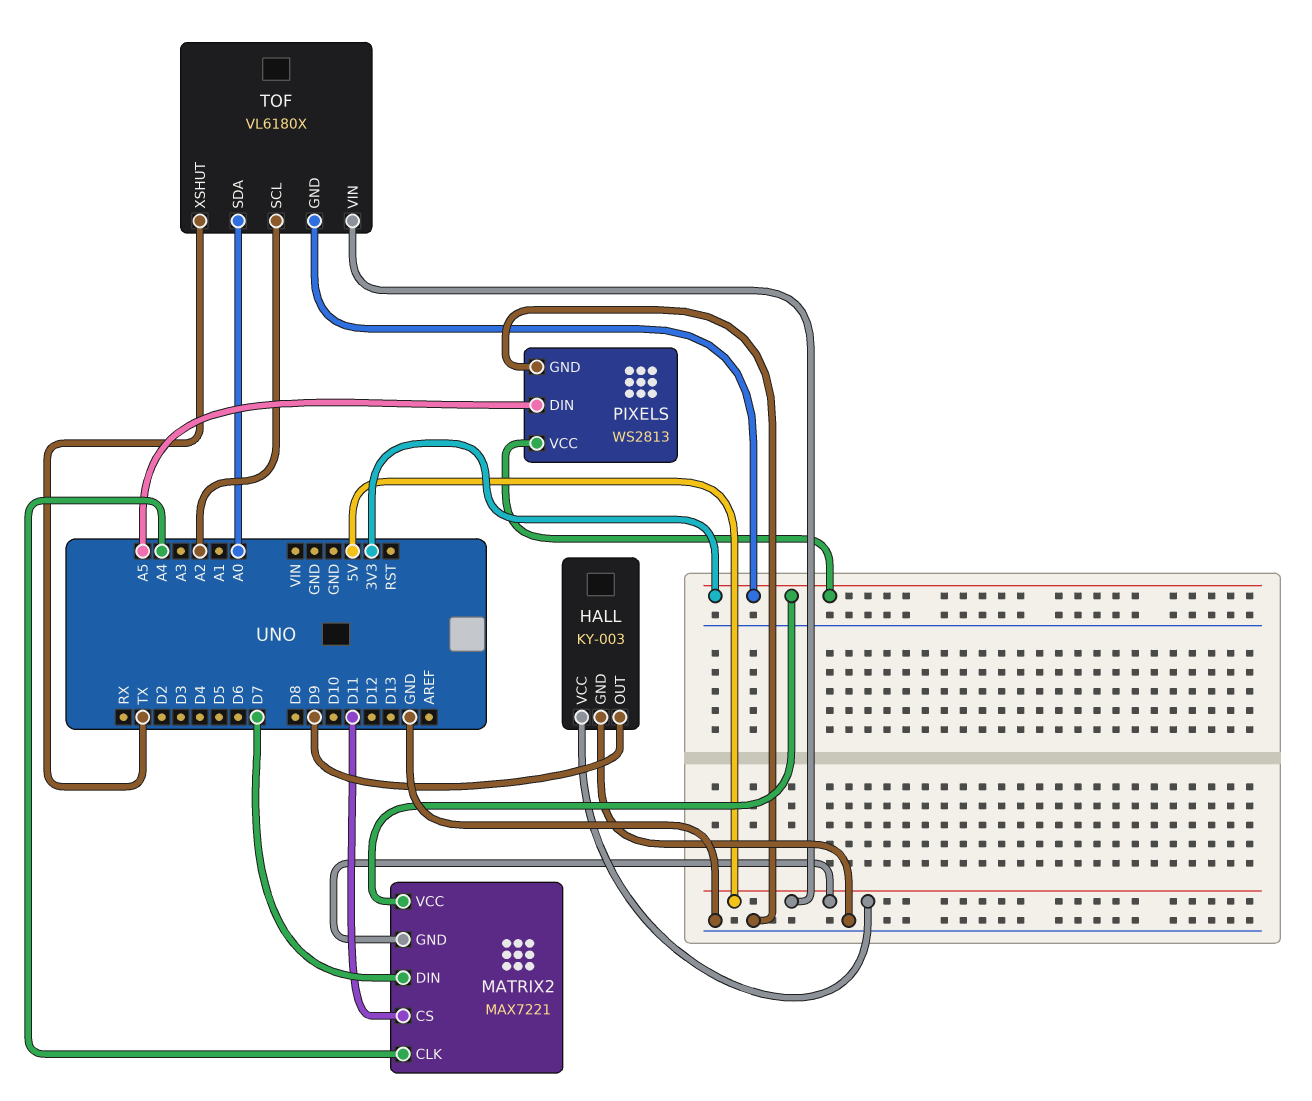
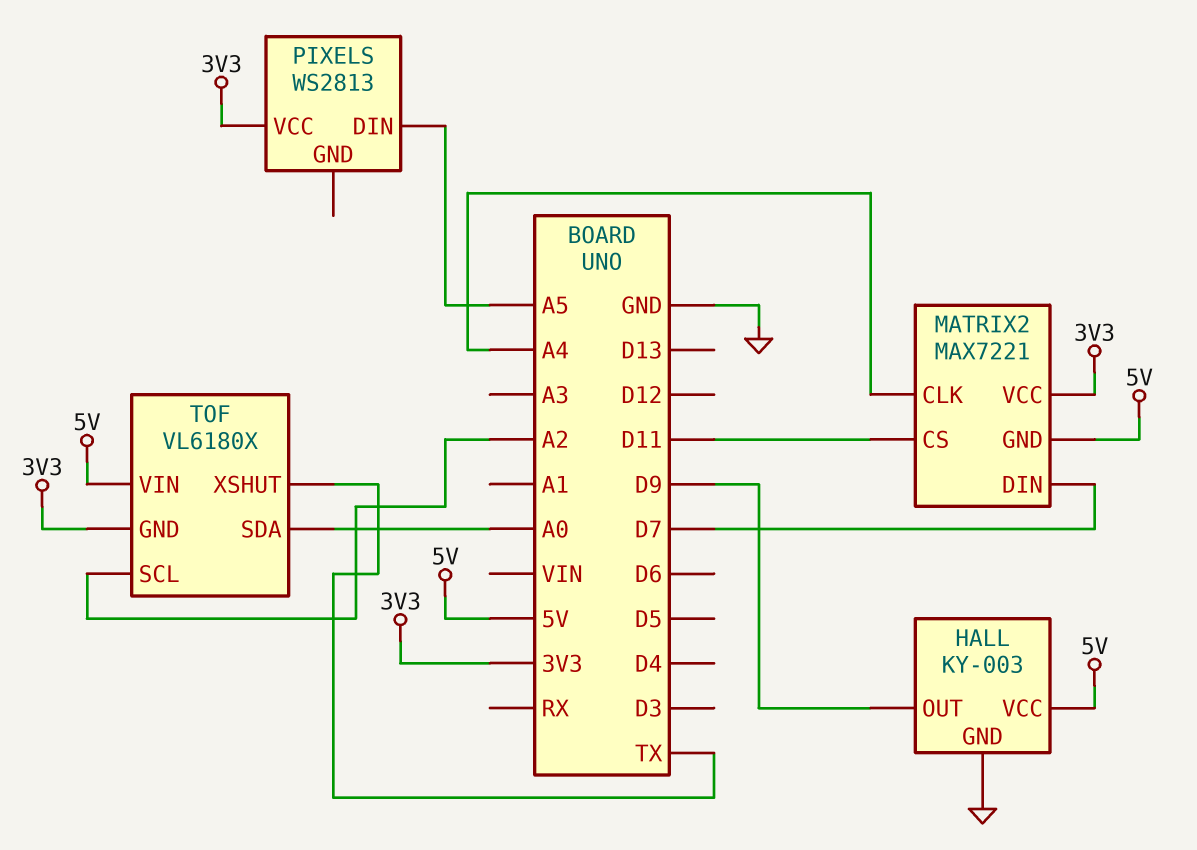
PIXELS pin GND: GND -> none

